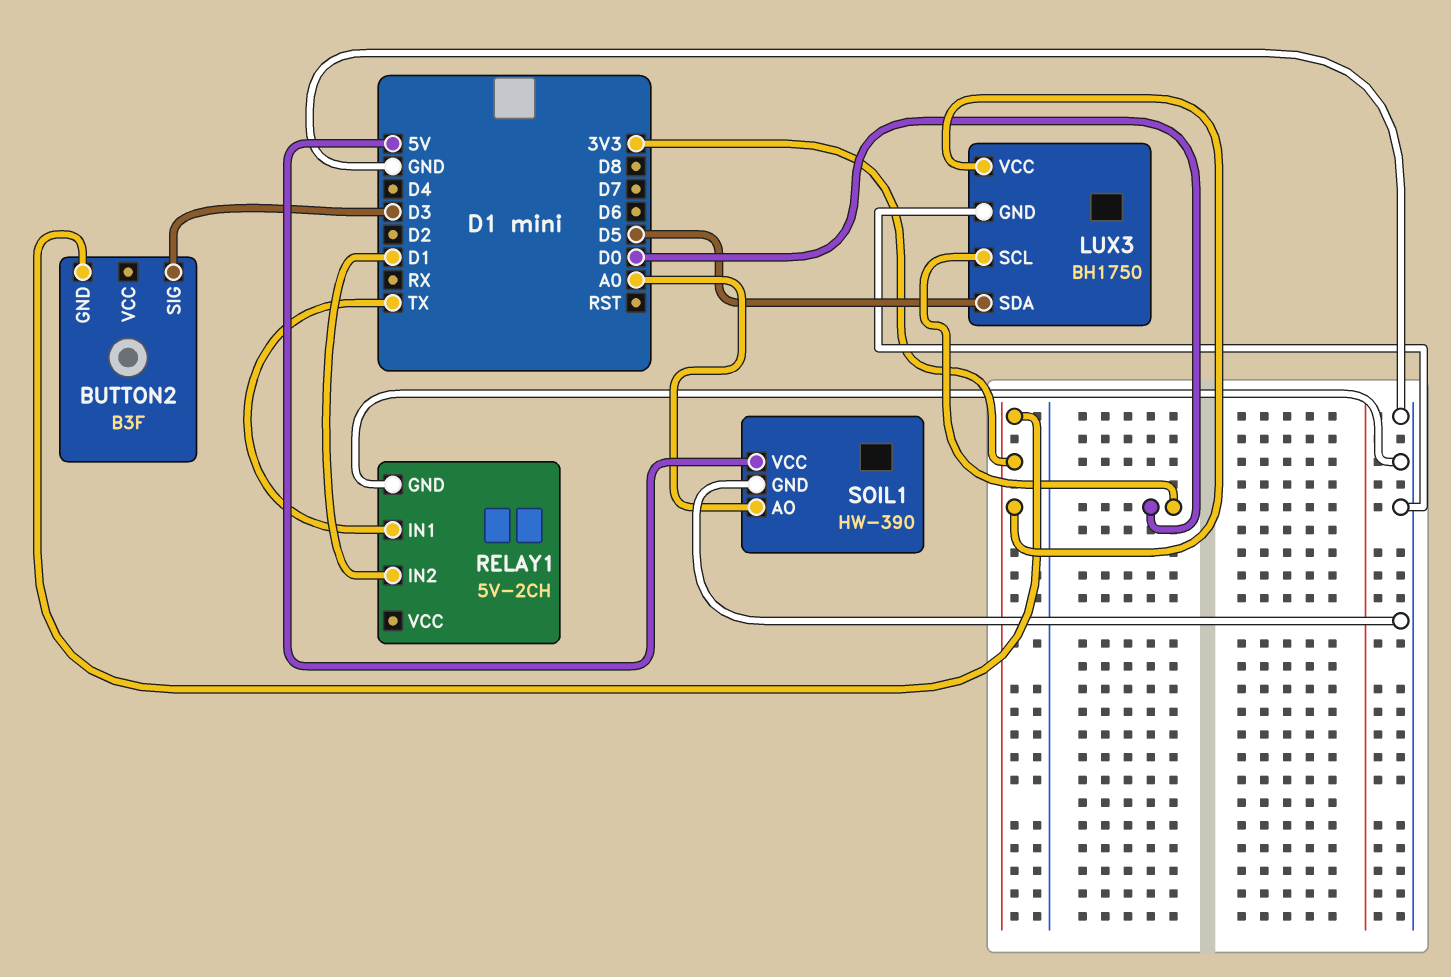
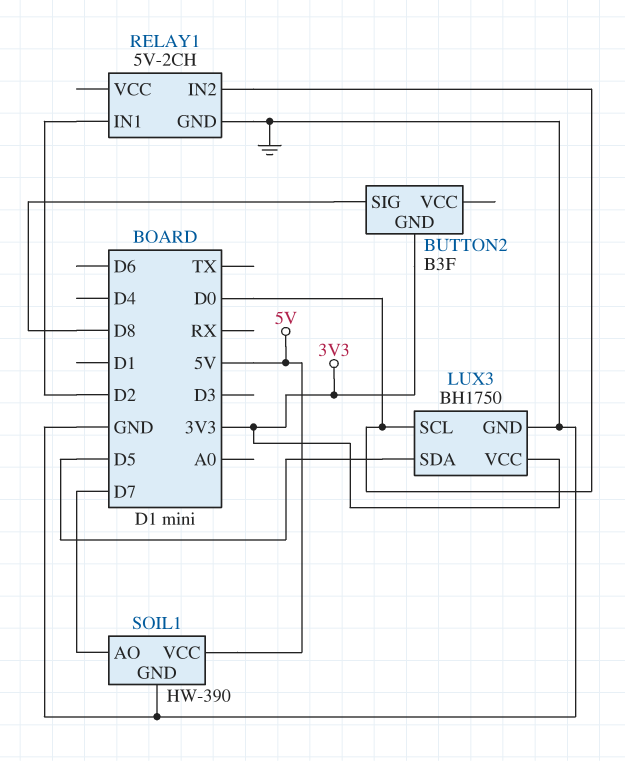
BUTTON2 pin SIG: D3 -> D8
RELAY1 pin IN1: TX -> D2
RELAY1 pin IN2: D1 -> D0
SOIL1 pin AO: A0 -> D7

